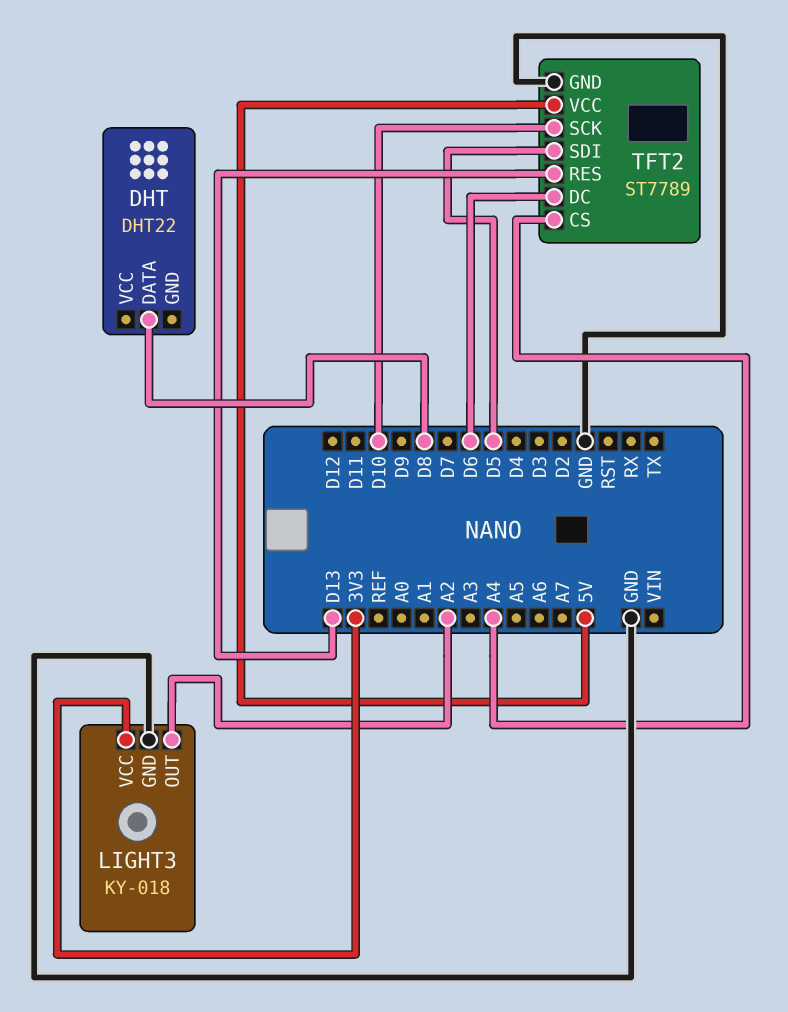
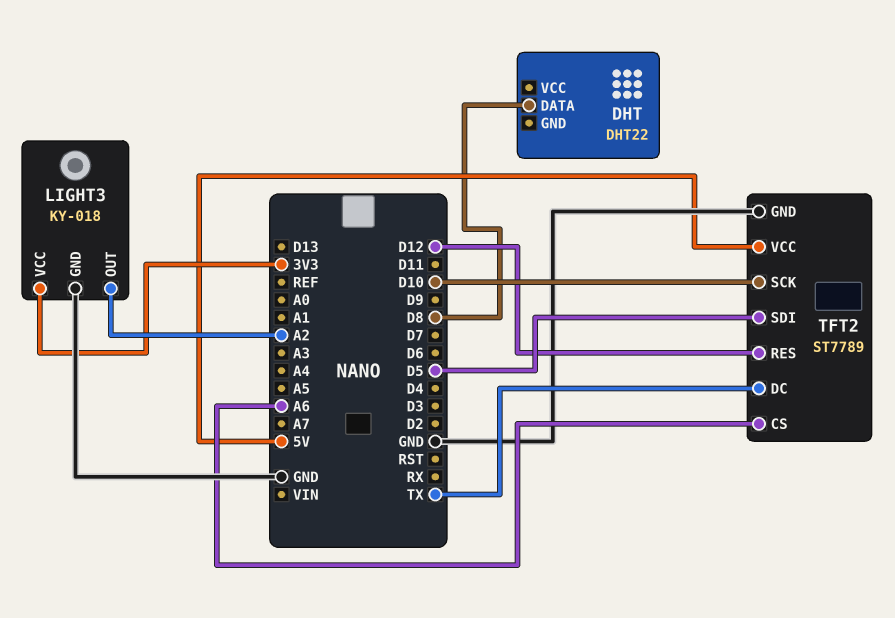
TFT2 pin CS: A4 -> A6
TFT2 pin DC: D6 -> TX
TFT2 pin RES: D13 -> D12

